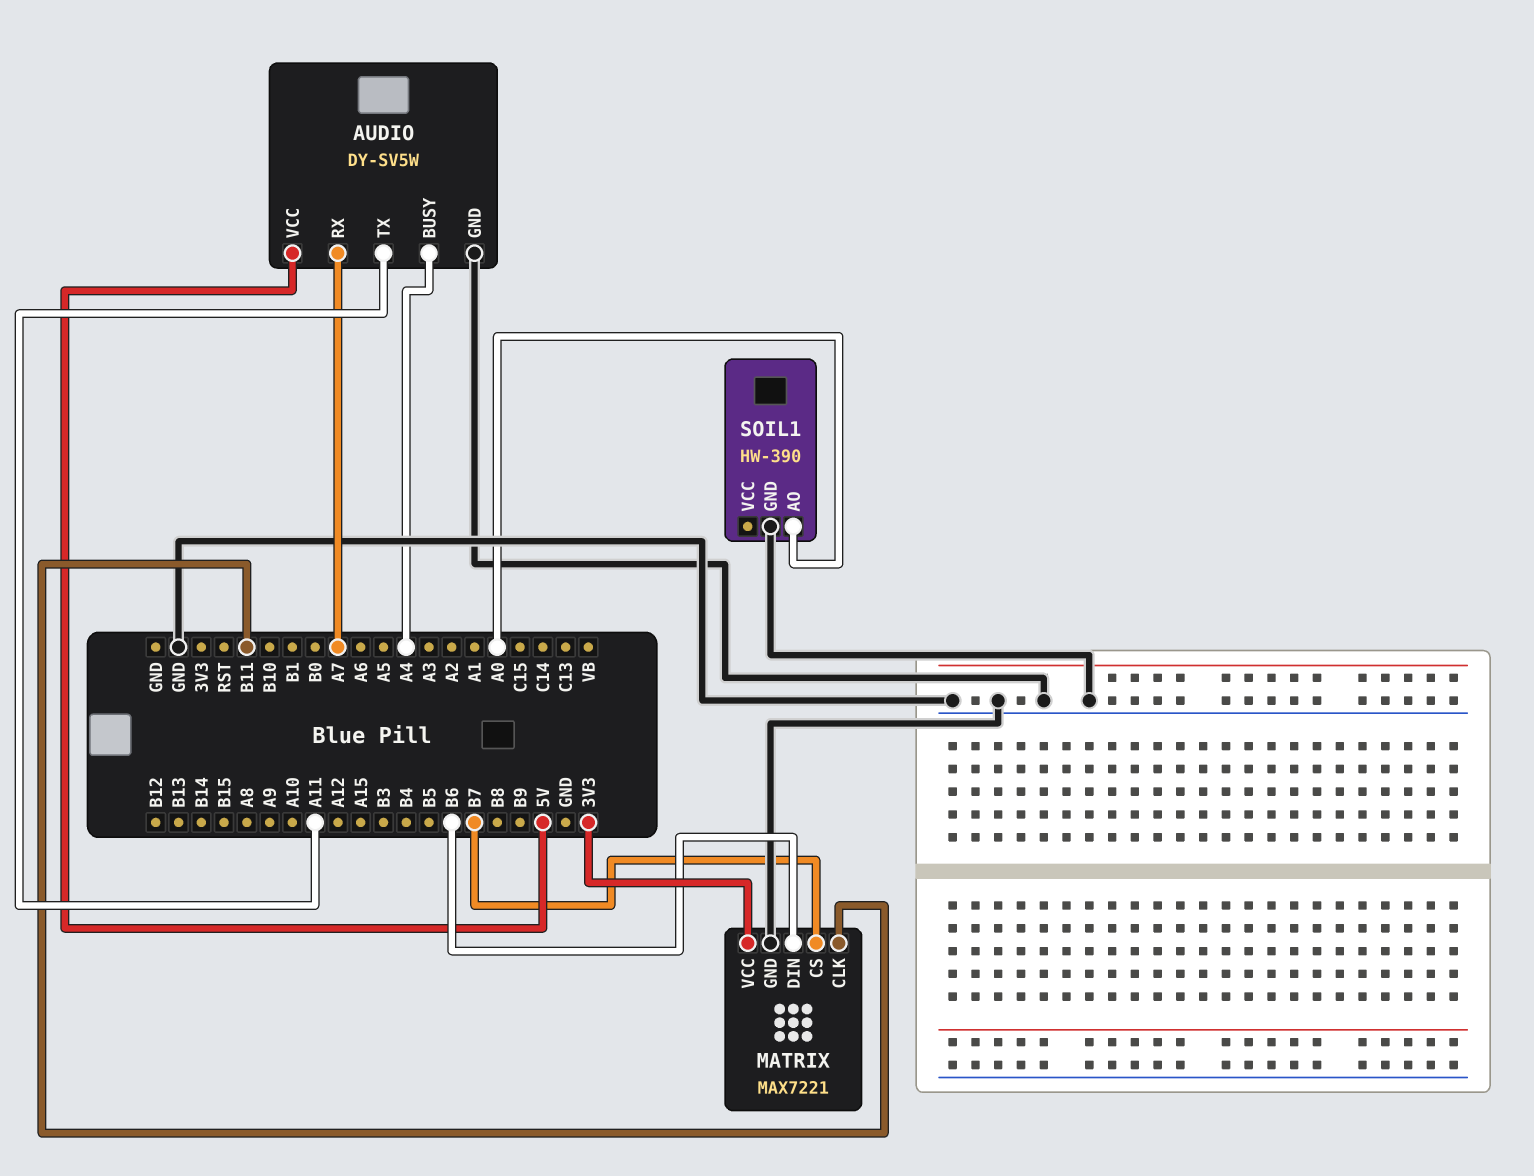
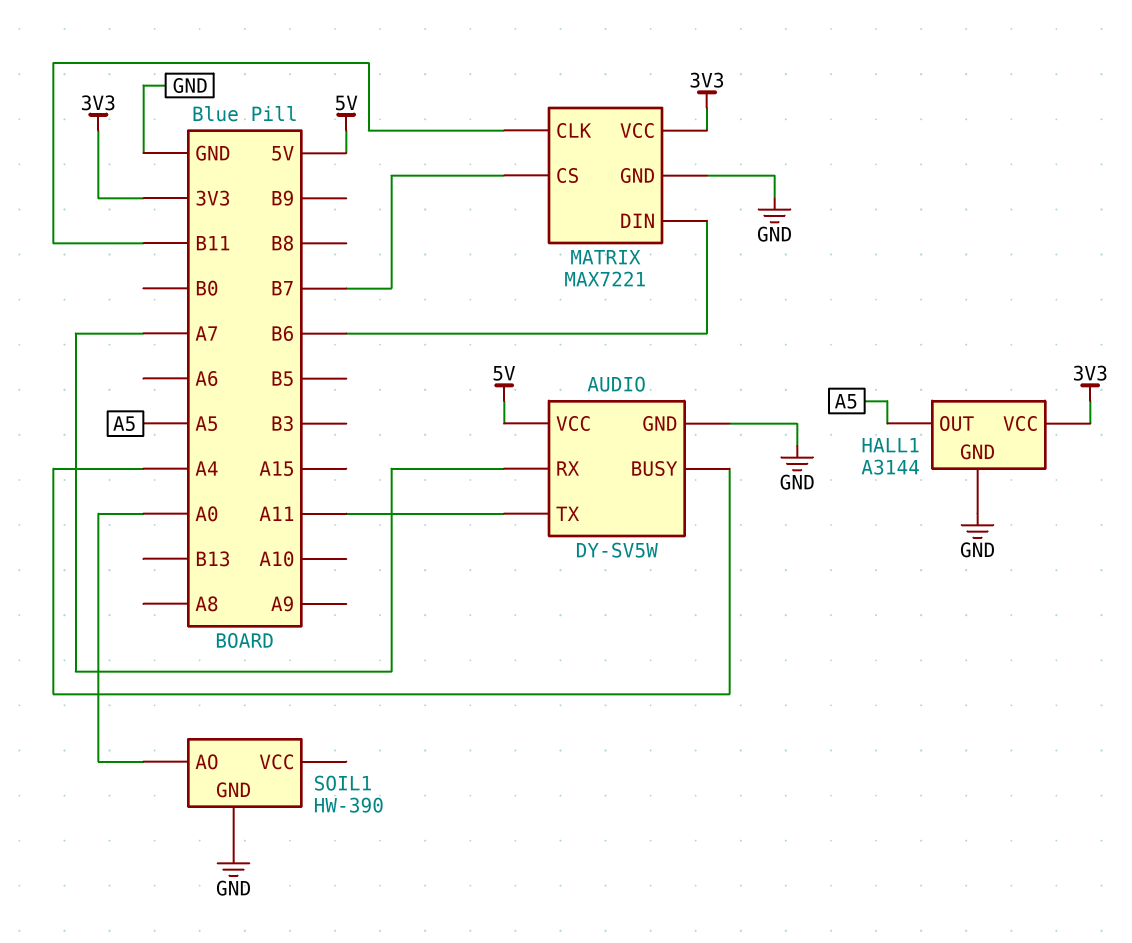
HALL1: none -> A3144
HALL1 pin GND: none -> GND
HALL1 pin OUT: none -> A5
HALL1 pin VCC: none -> 3V3

